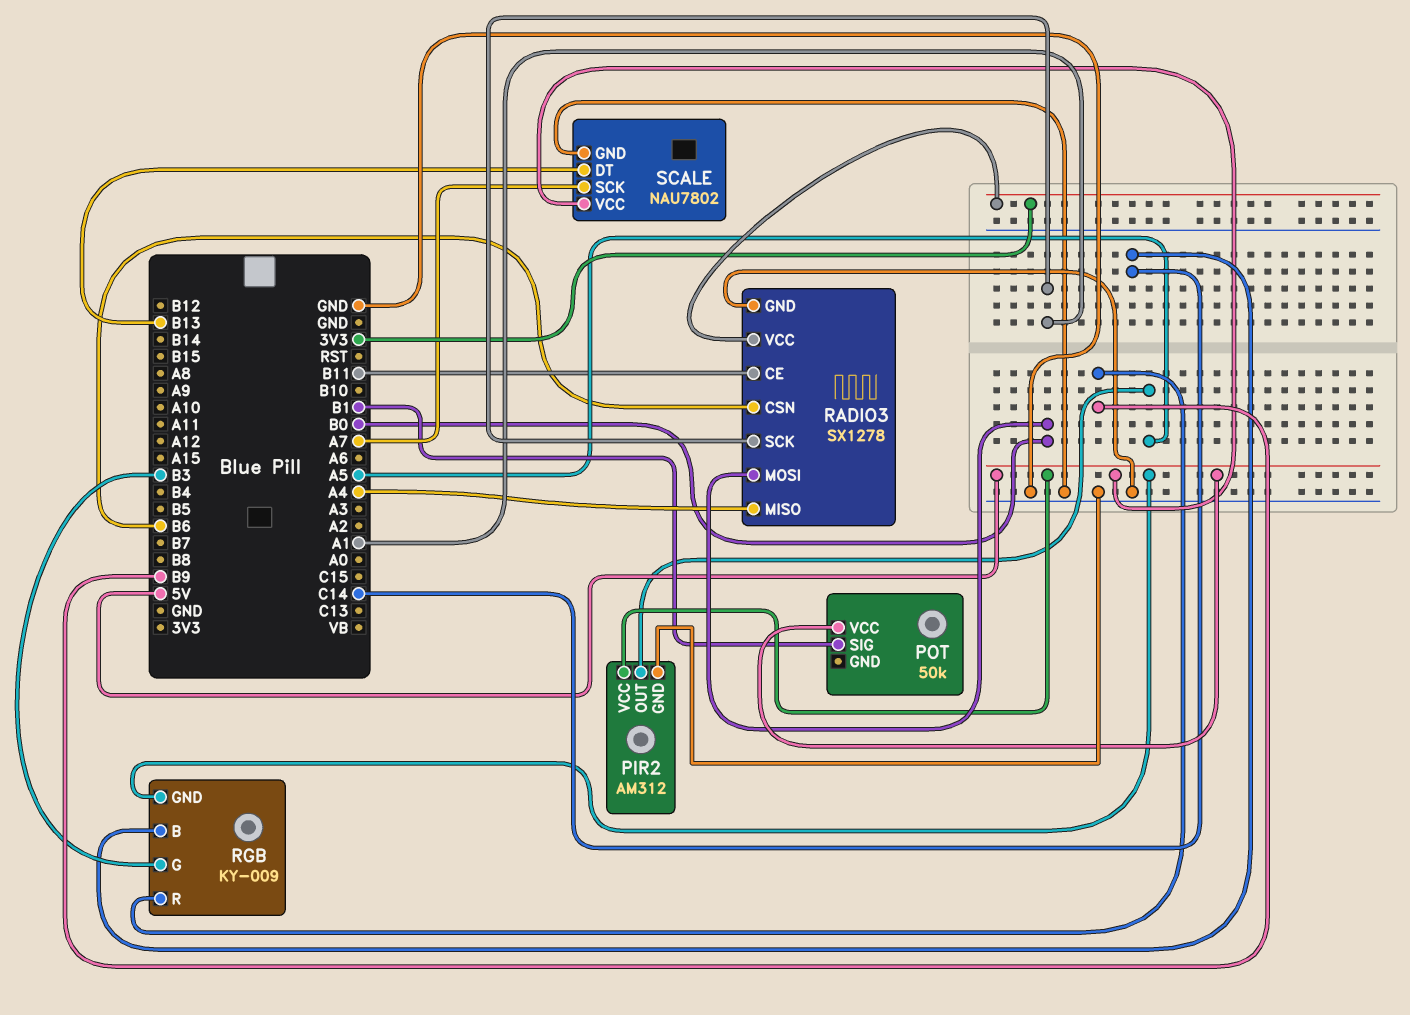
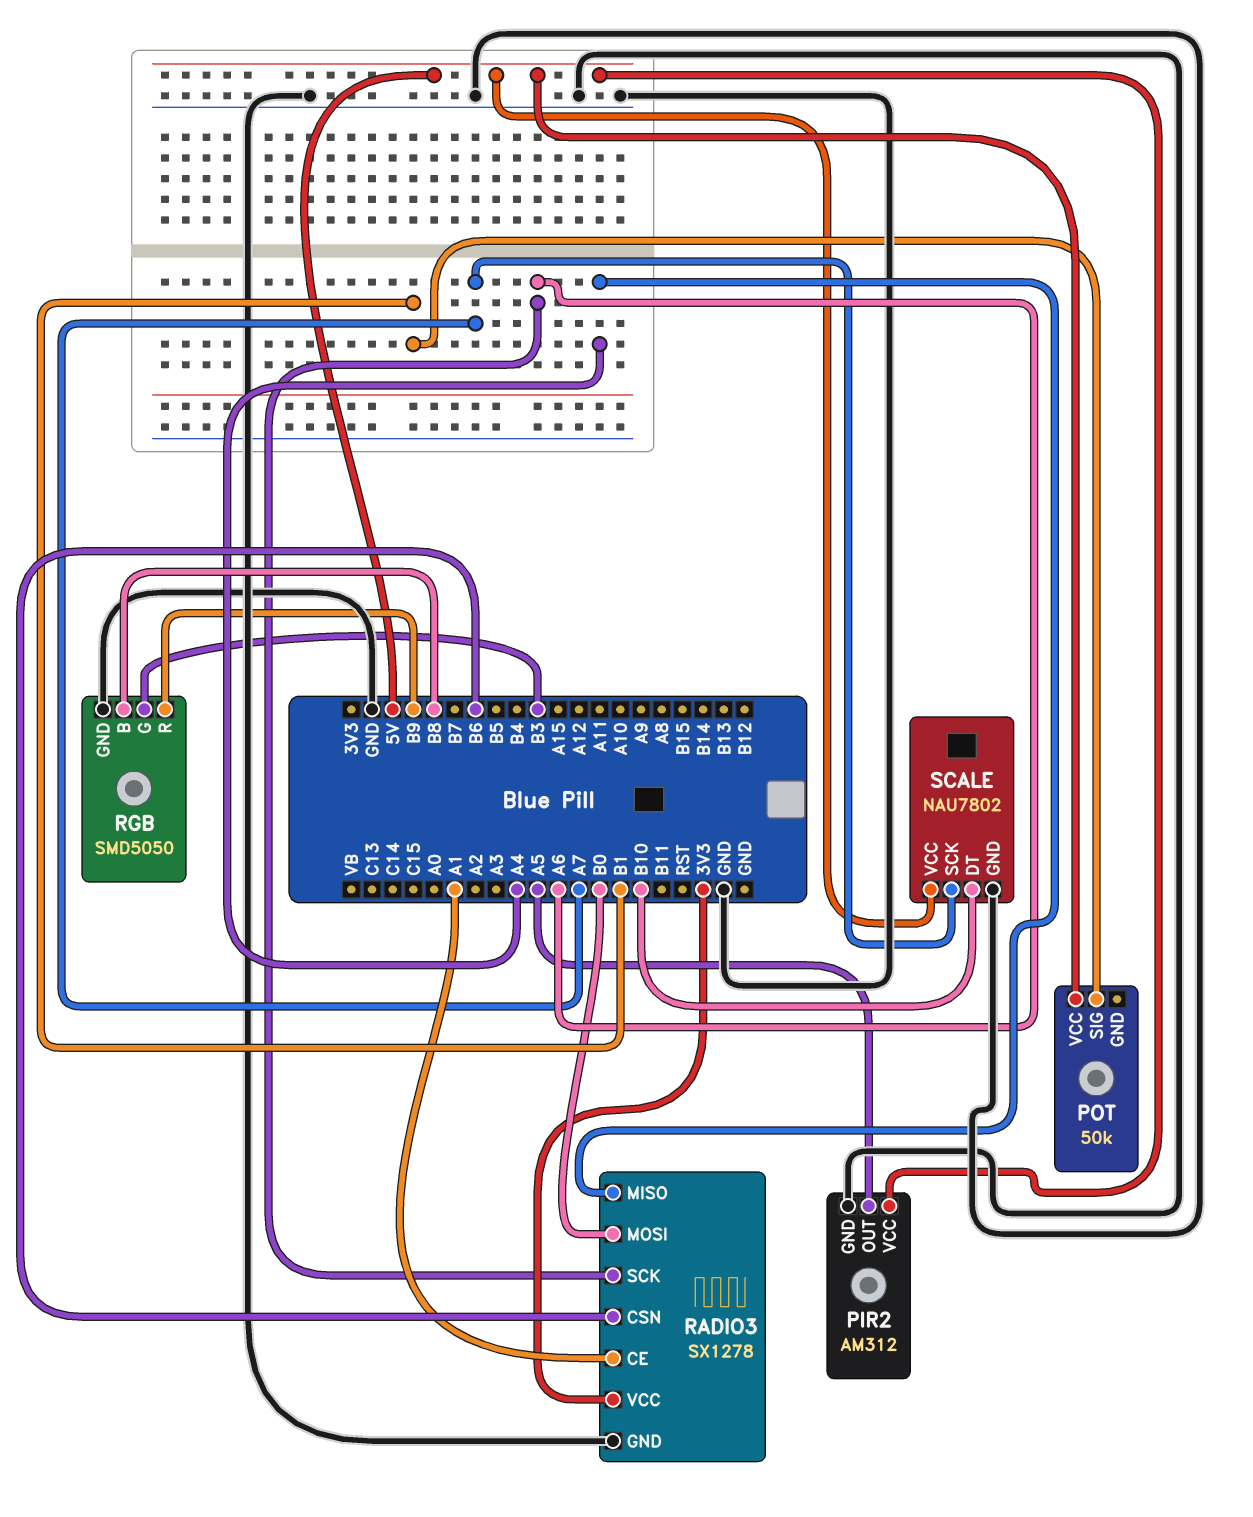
RADIO3 pin CE: B11 -> A1
RADIO3 pin SCK: A1 -> A6
RGB: KY-009 -> SMD5050
RGB pin B: C14 -> B8
RGB pin GND: 5V -> GND
SCALE pin DT: B13 -> B10

